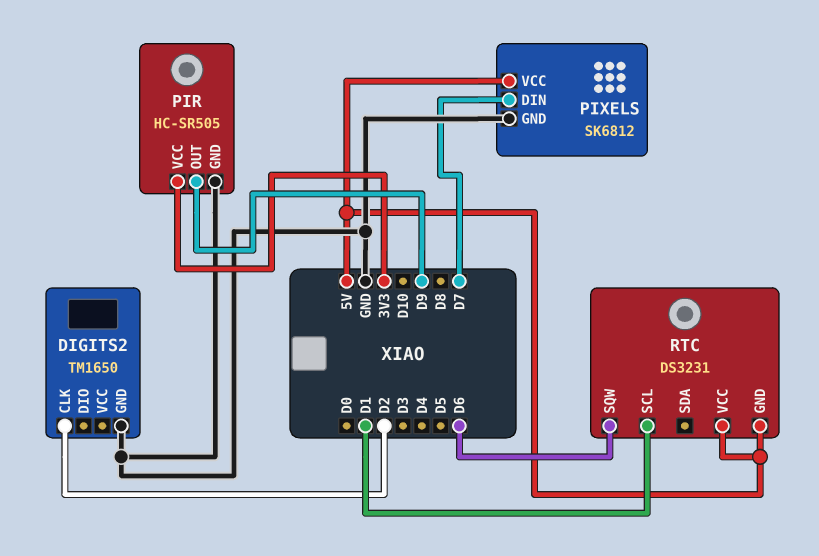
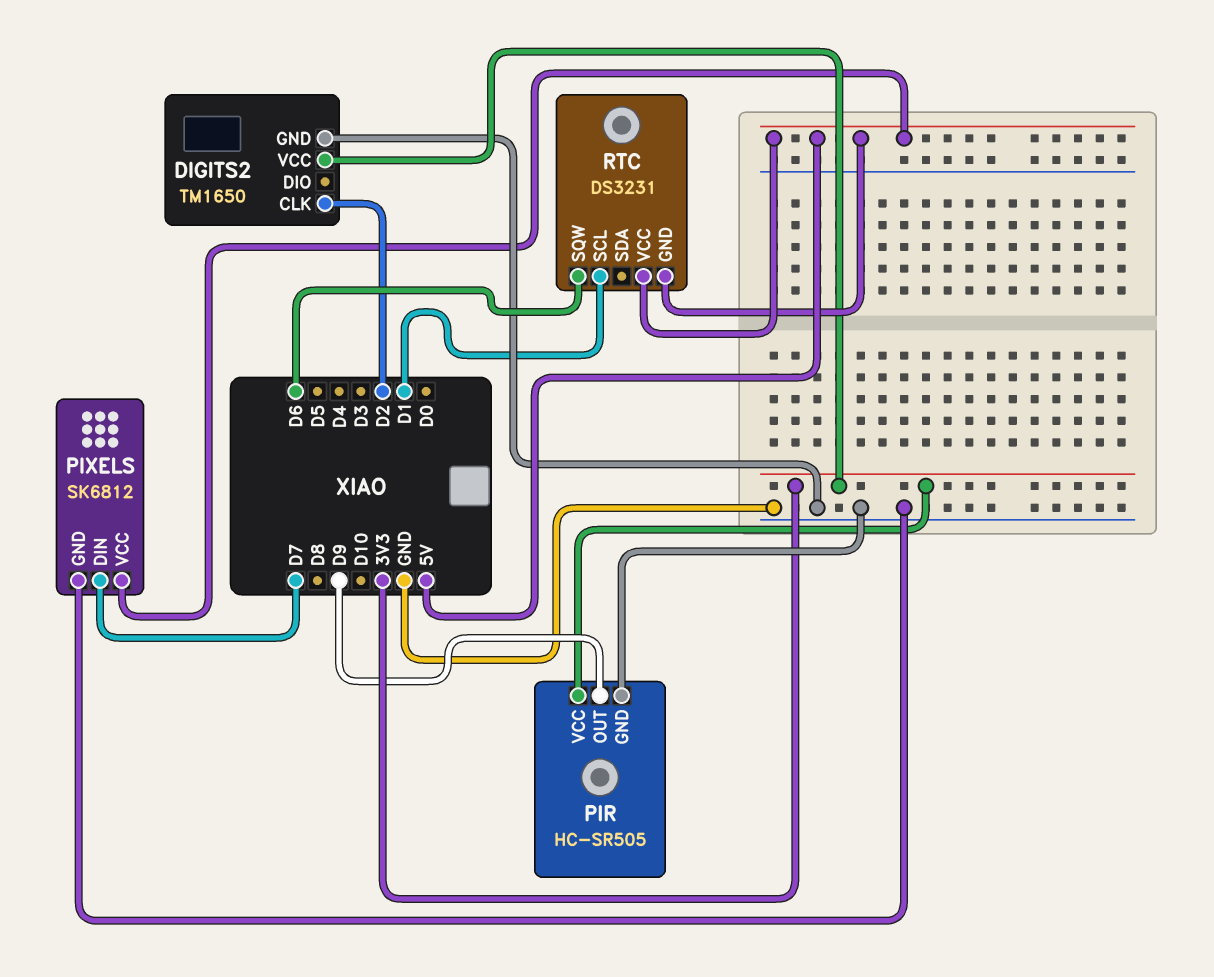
DIGITS2 pin VCC: none -> 3V3

